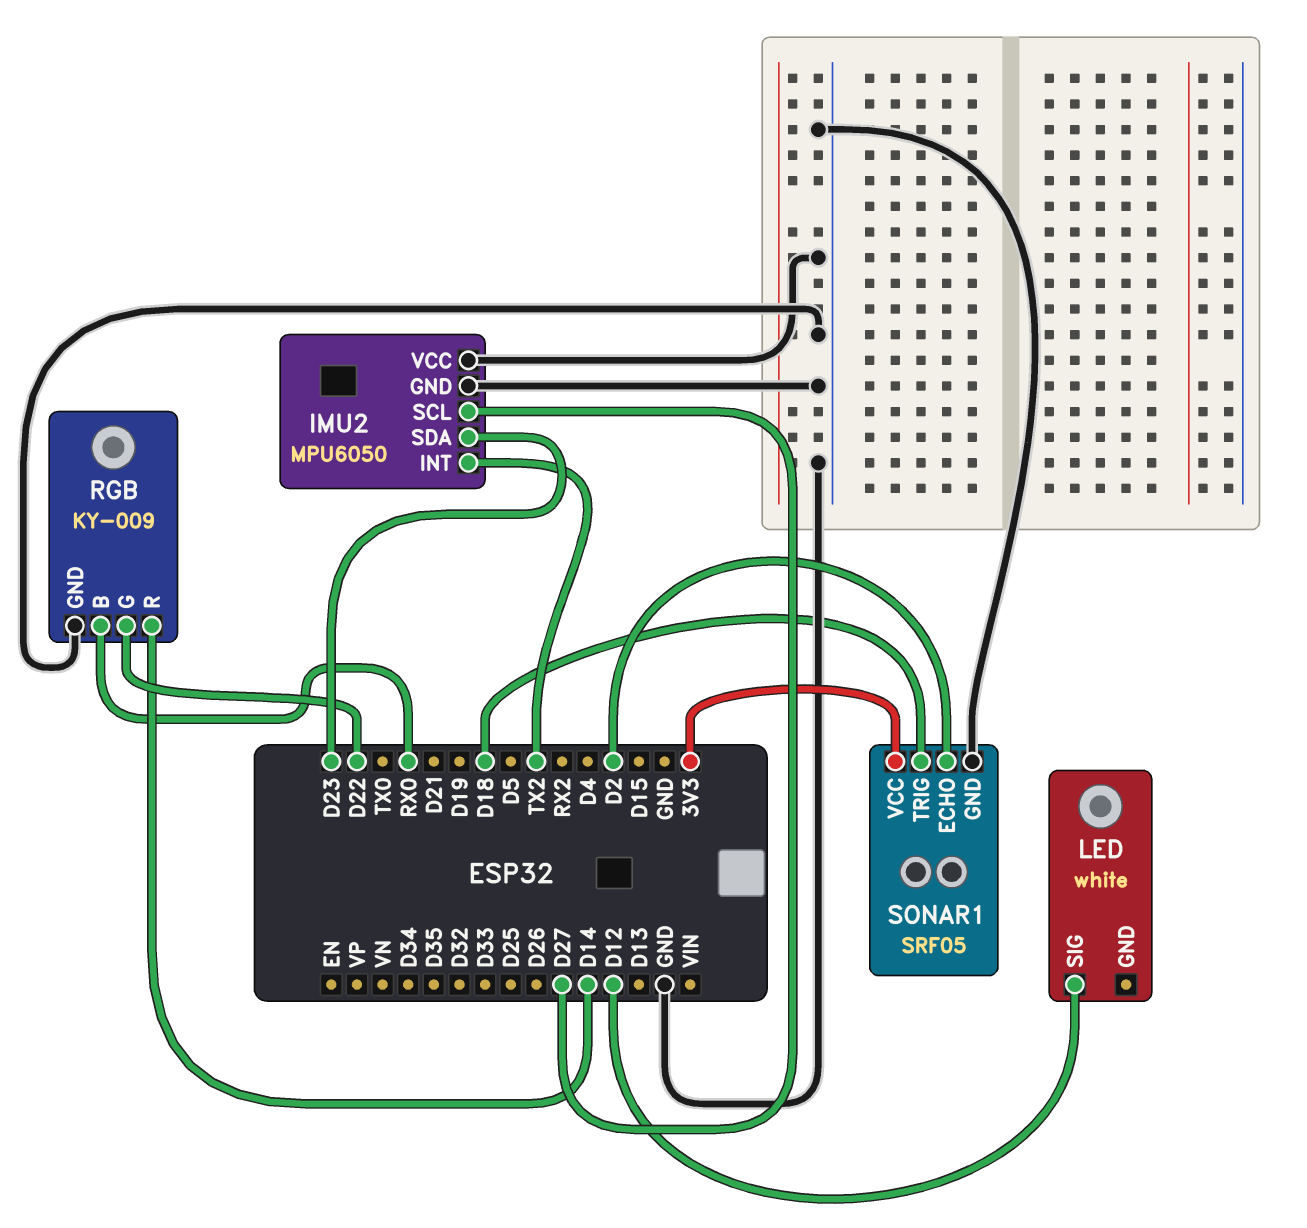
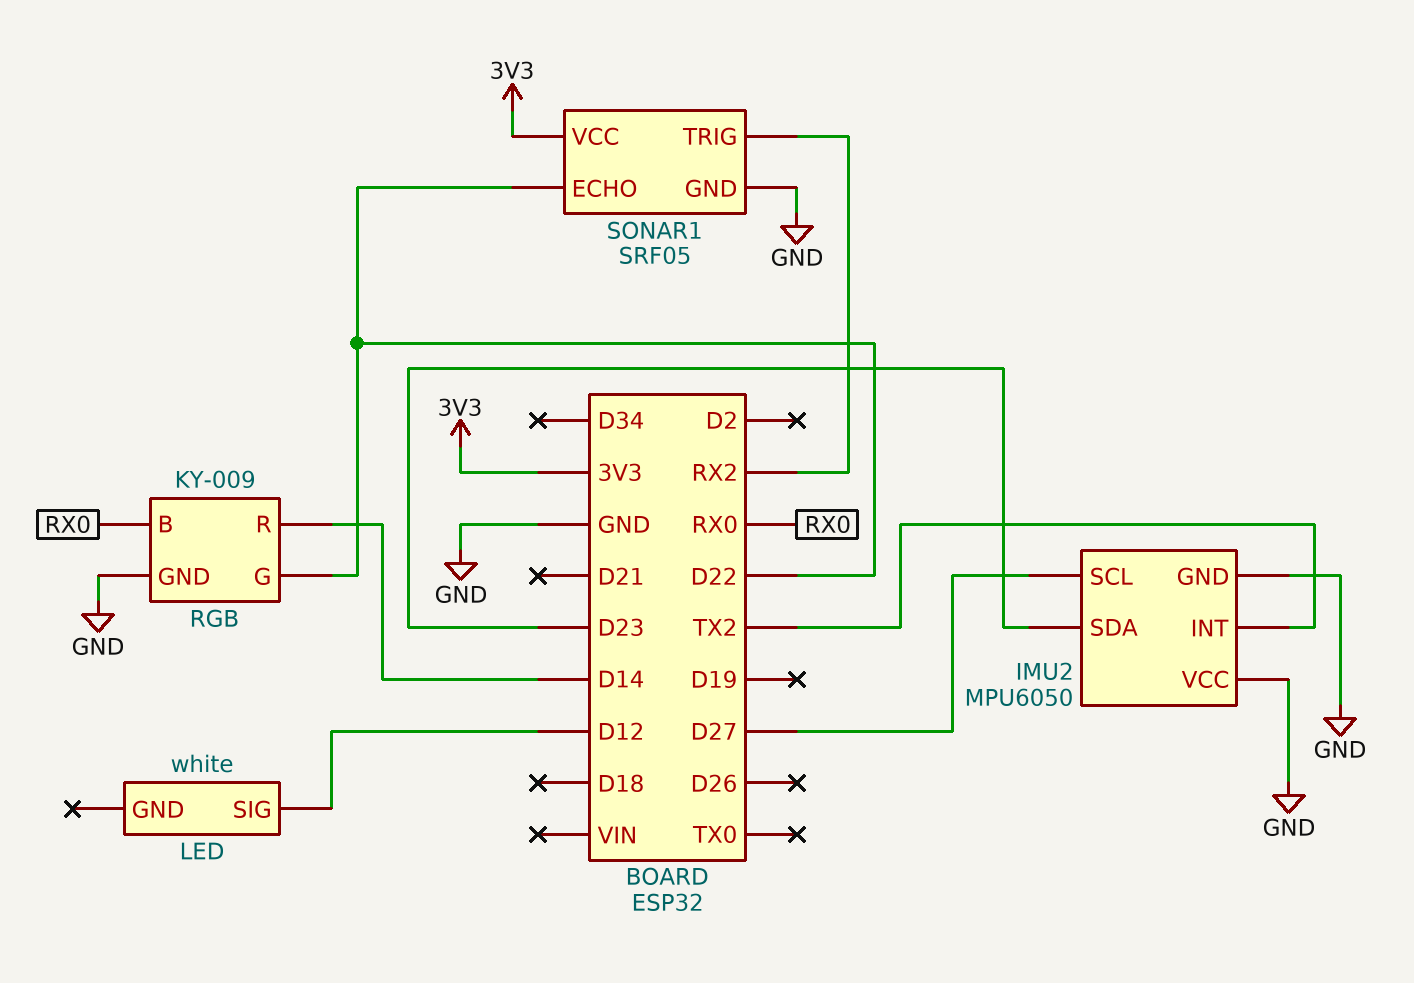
SONAR1 pin ECHO: D2 -> D22
SONAR1 pin TRIG: D18 -> RX2

